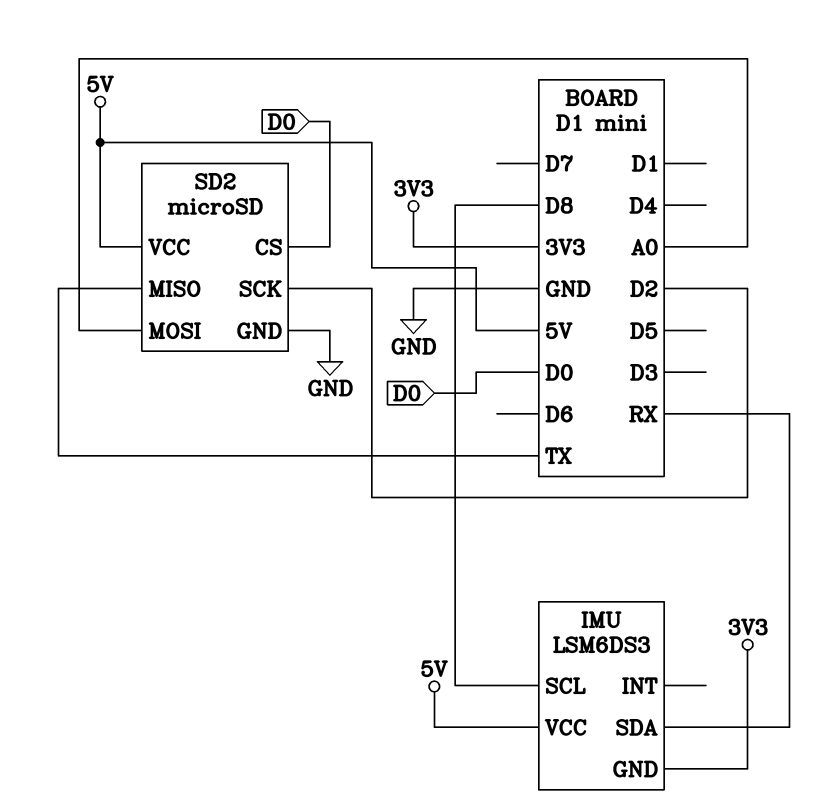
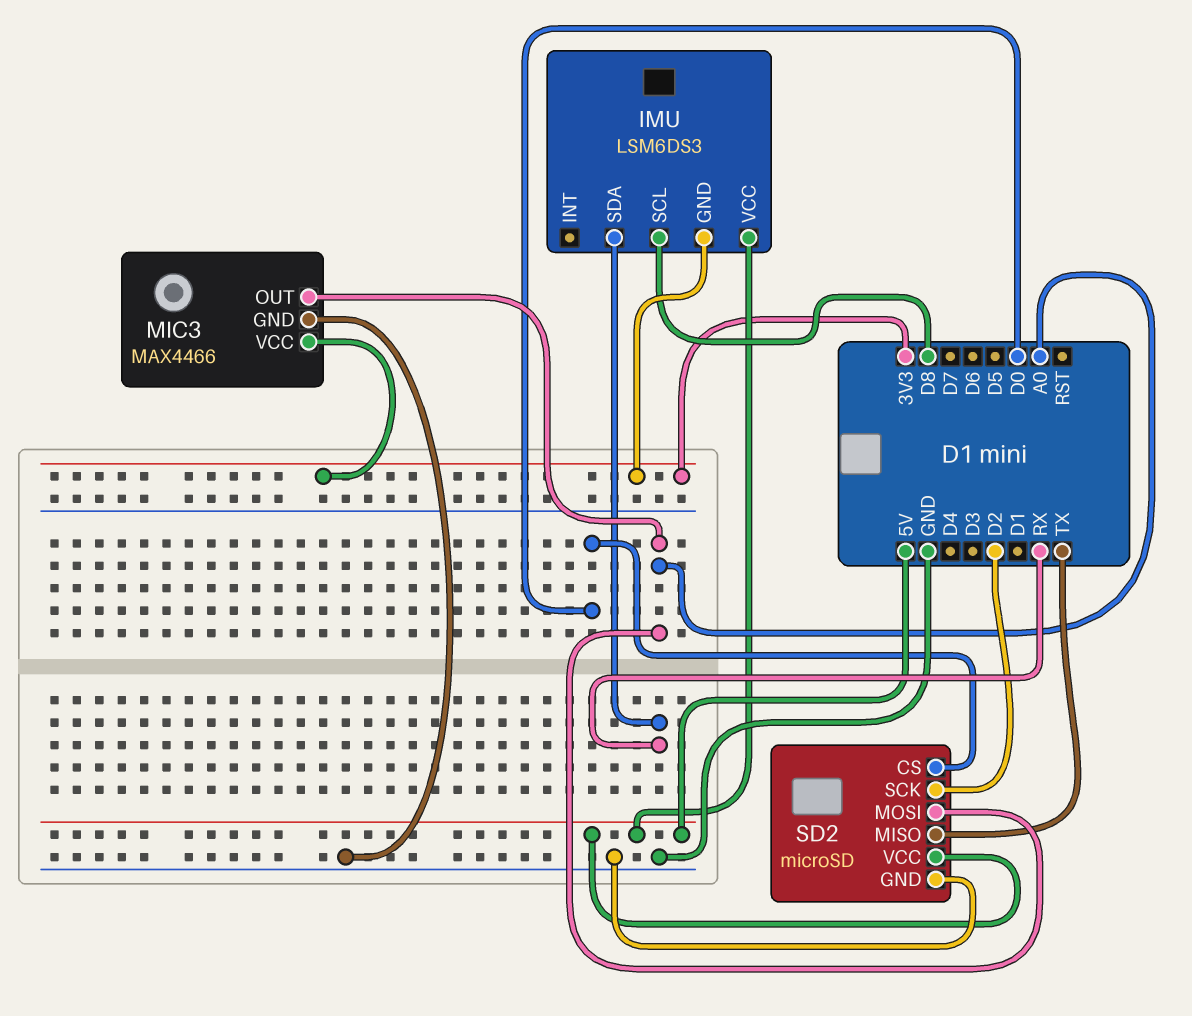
MIC3: none -> MAX4466
MIC3 pin GND: none -> GND
MIC3 pin OUT: none -> A0
MIC3 pin VCC: none -> 3V3

